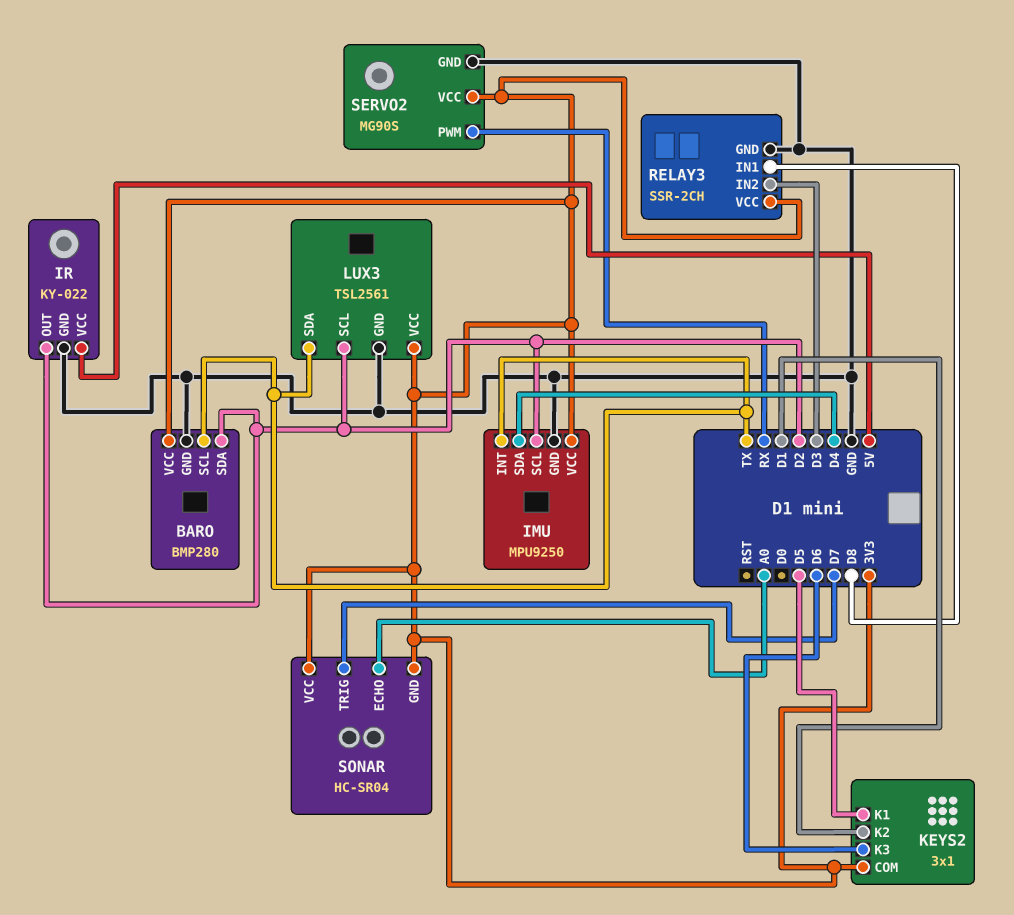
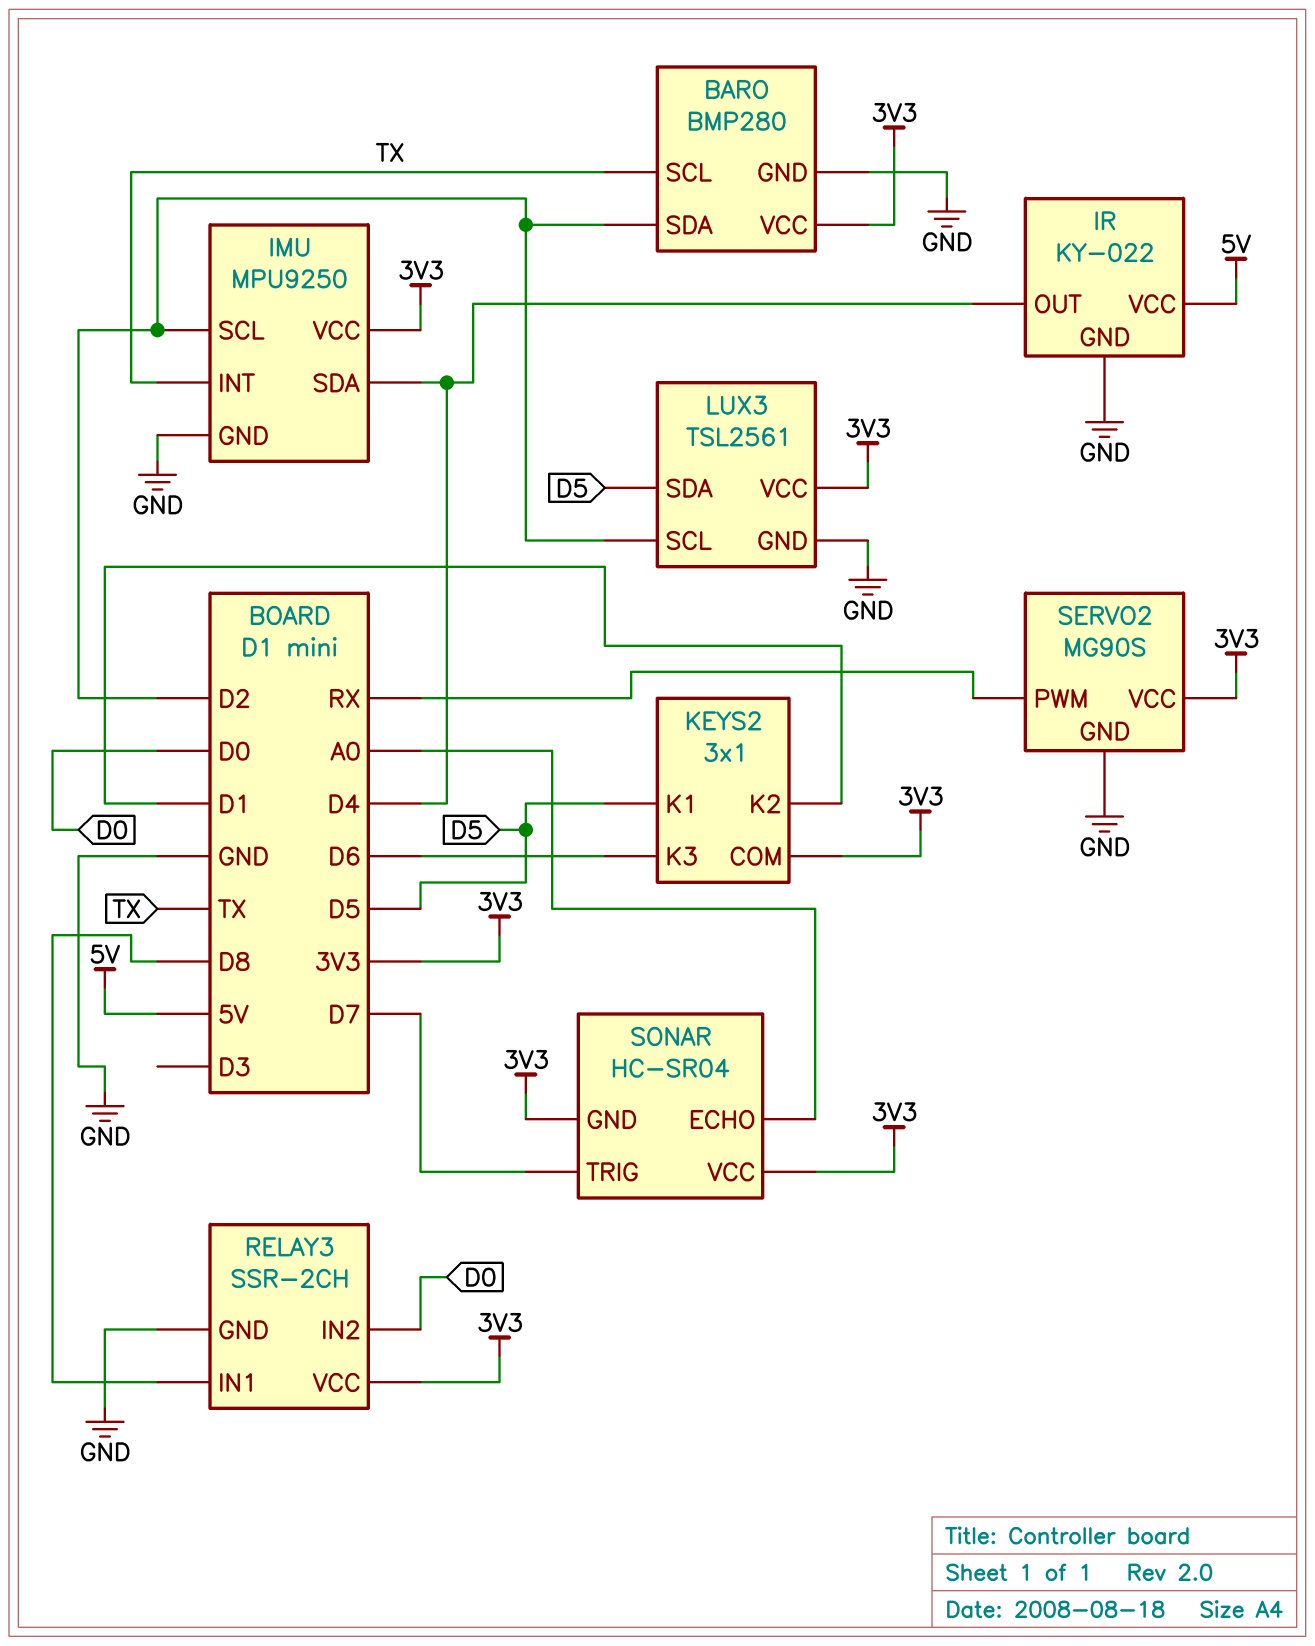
IR pin OUT: D2 -> D4
LUX3 pin SDA: TX -> D5
RELAY3 pin IN2: D3 -> D0

